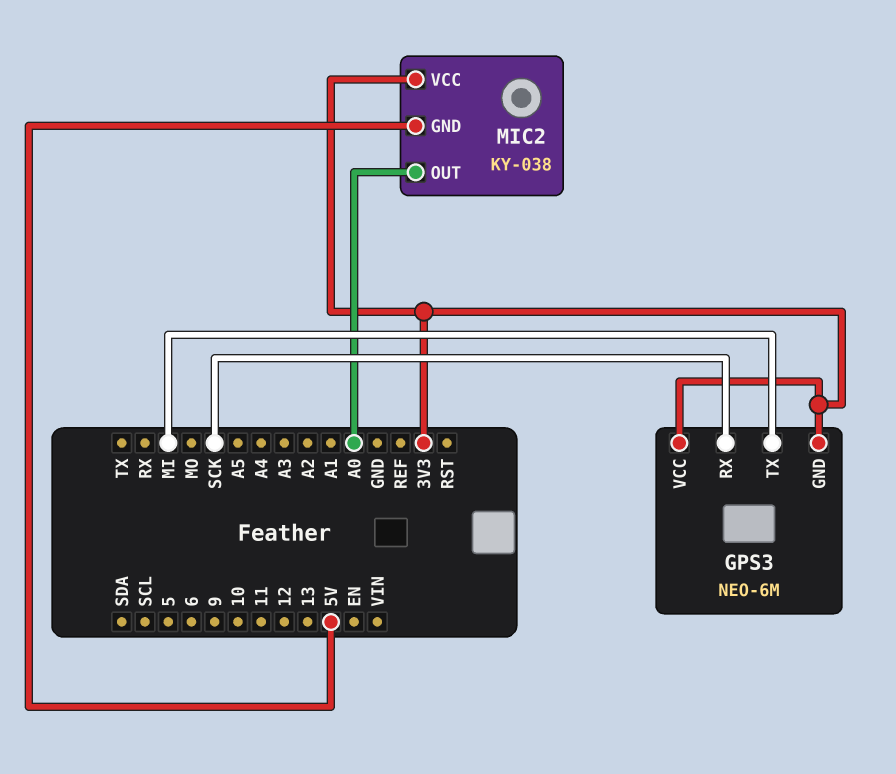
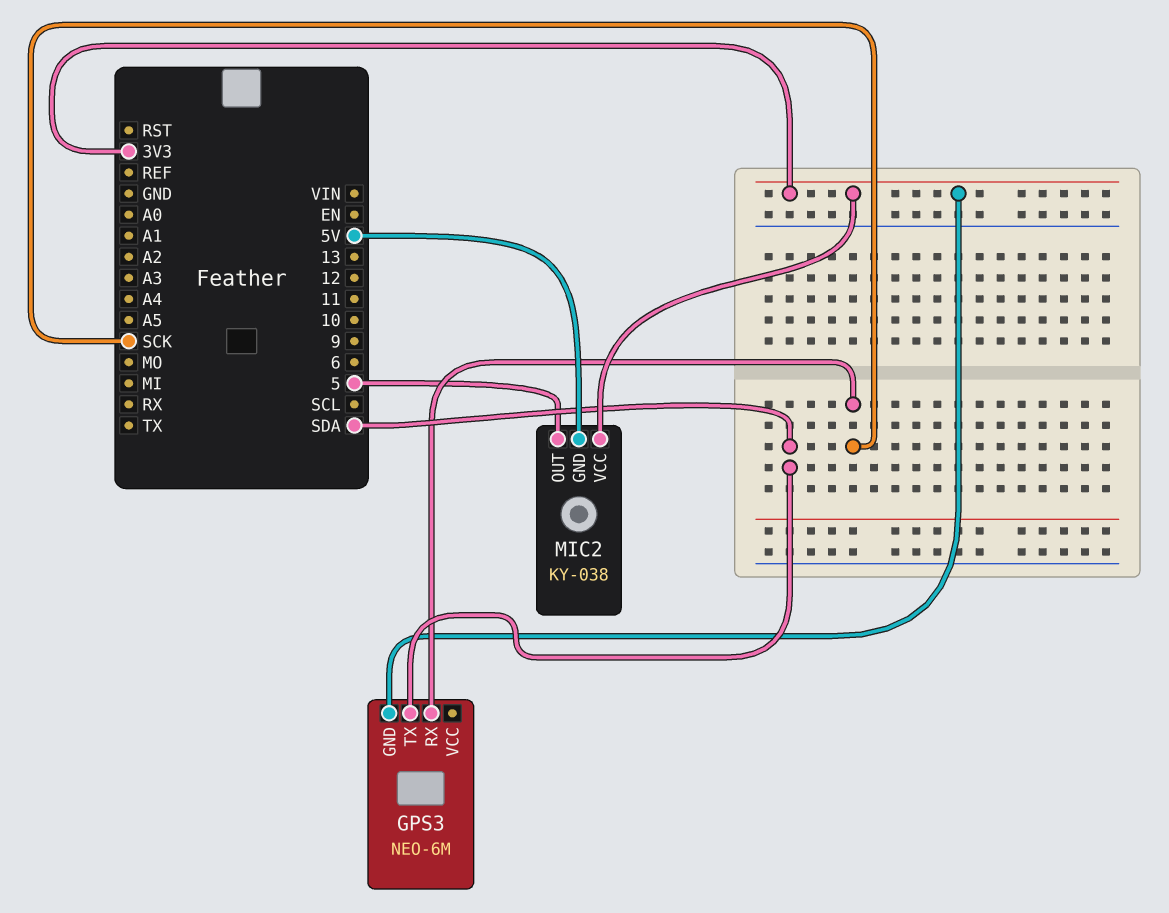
GPS3 pin TX: MI -> SDA
GPS3 pin VCC: 3V3 -> none
MIC2 pin OUT: A0 -> 5

